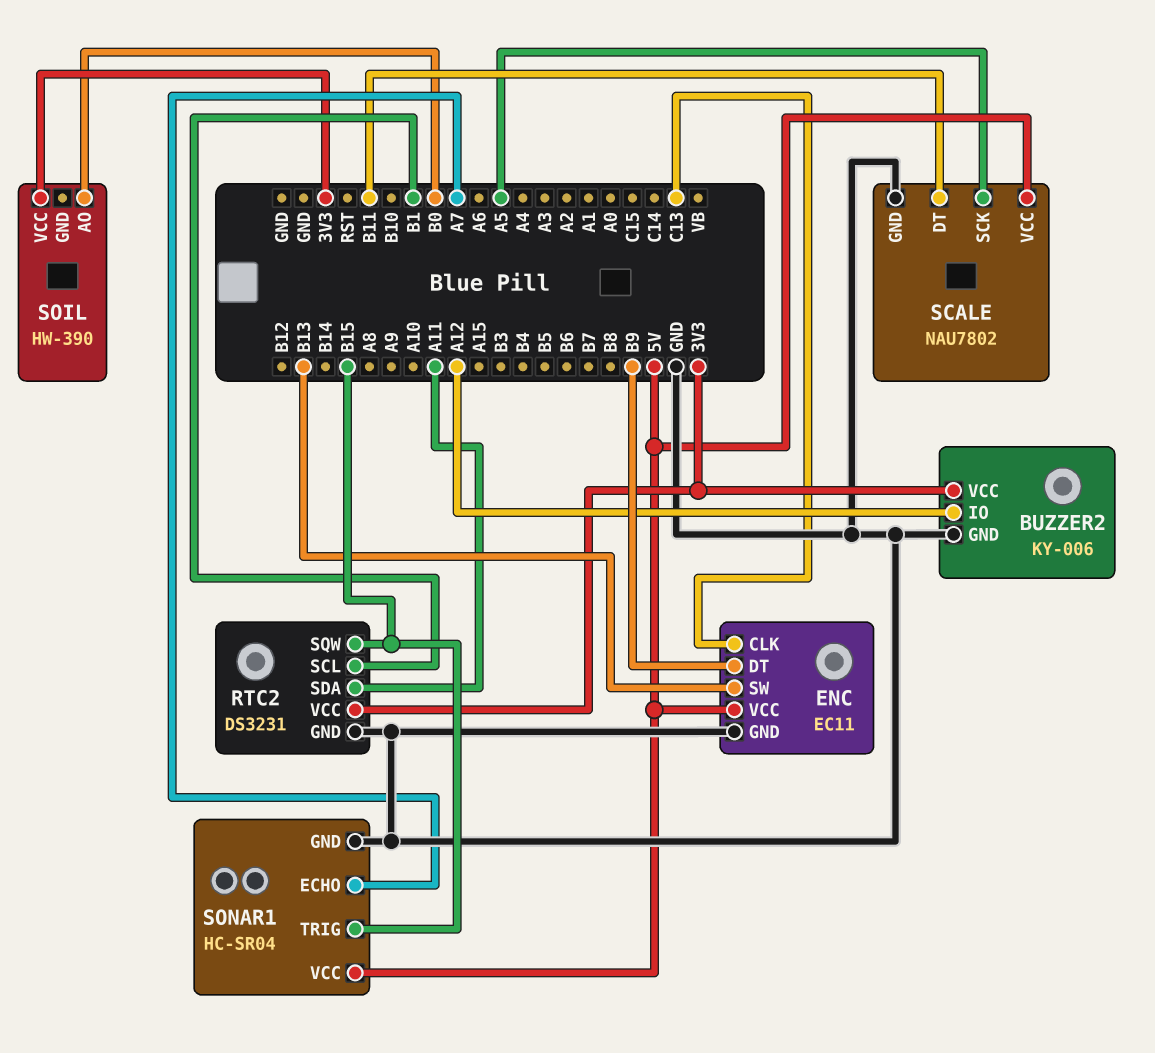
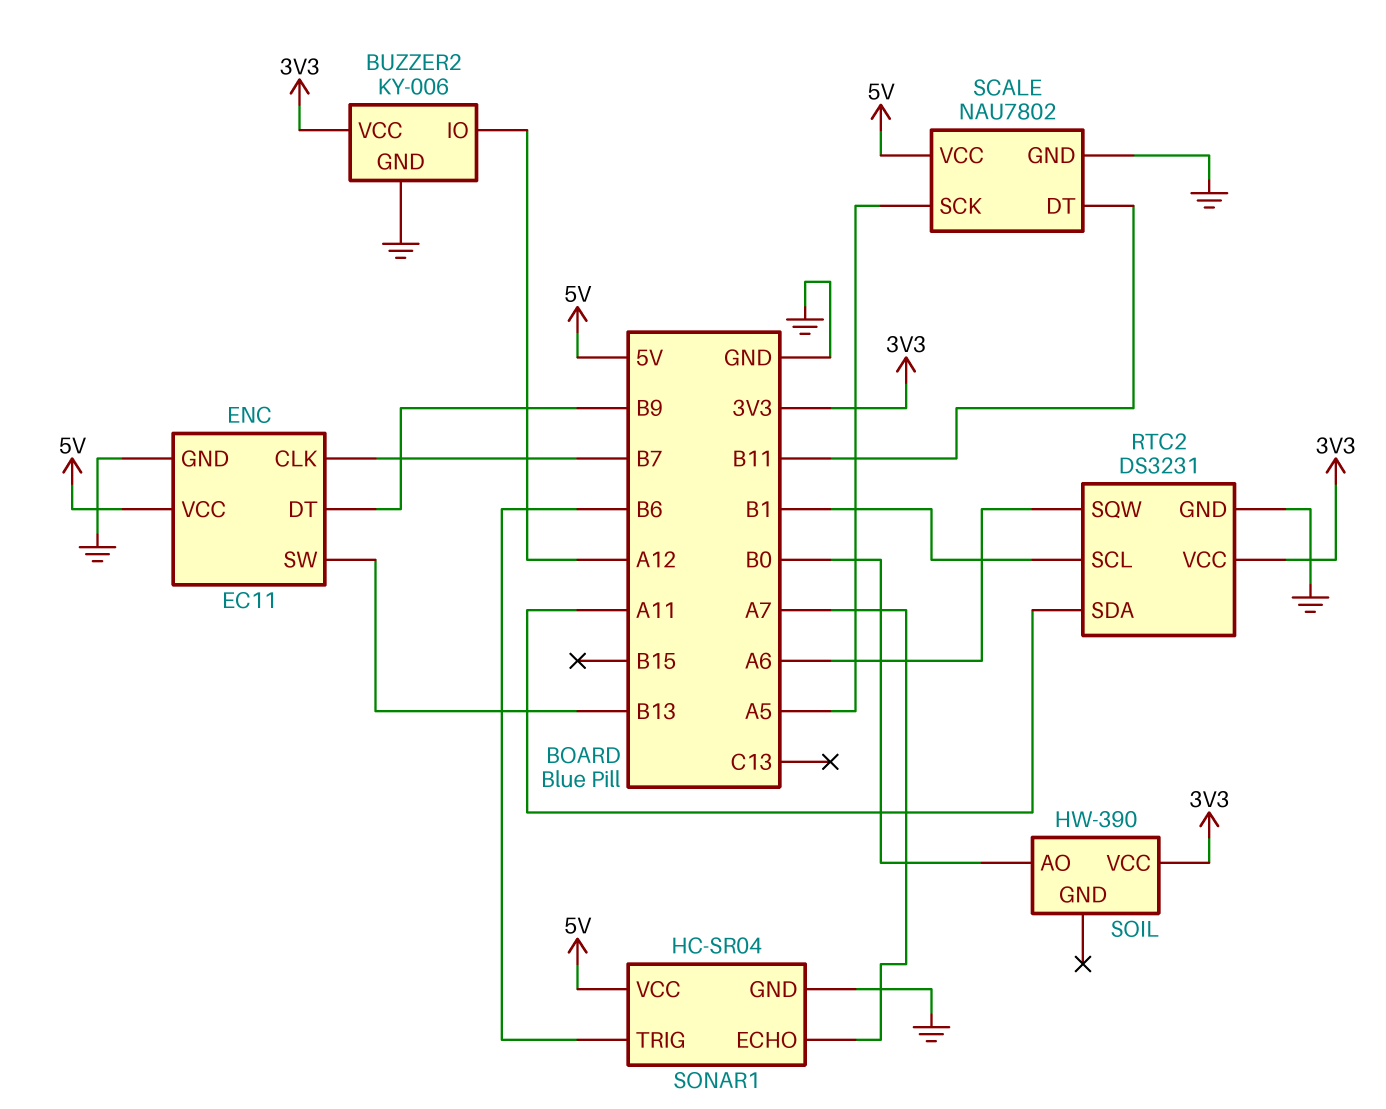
ENC pin CLK: C13 -> B7
RTC2 pin SQW: B15 -> A6
SONAR1 pin TRIG: B15 -> B6

